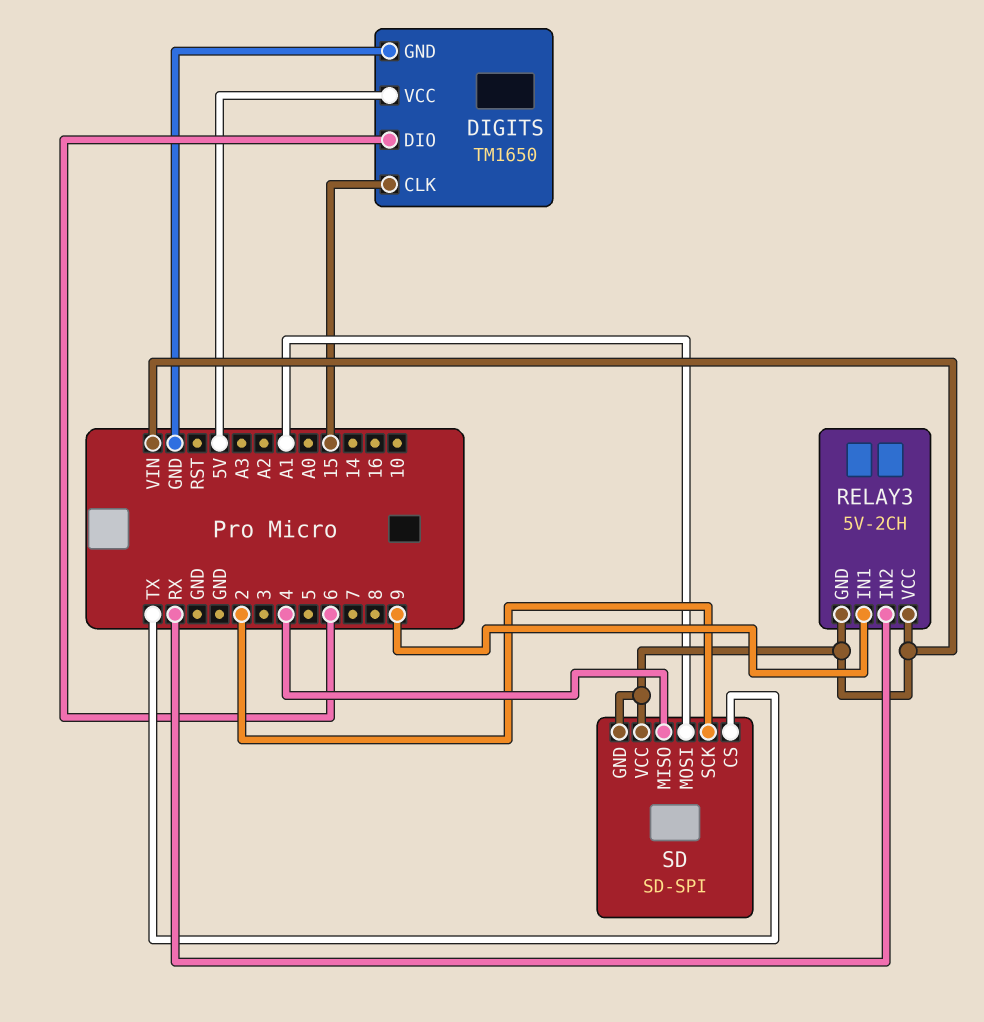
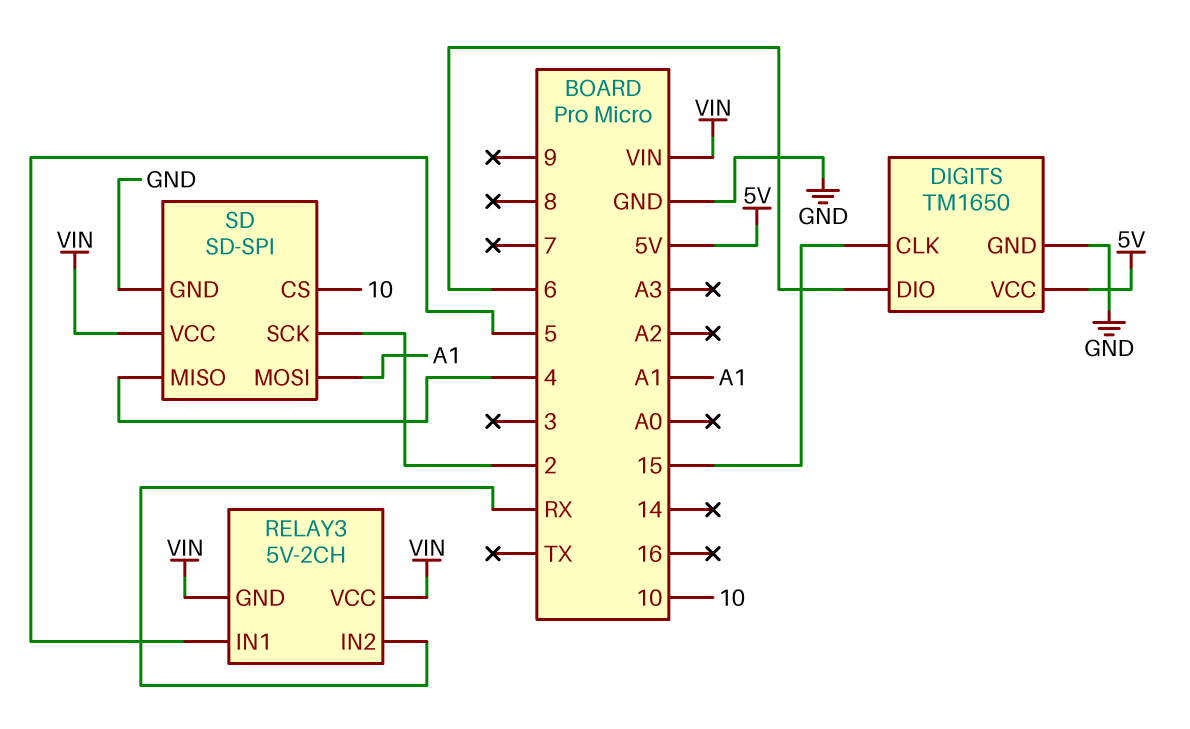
RELAY3 pin IN1: 9 -> 5
SD pin CS: TX -> 10
SD pin GND: VIN -> GND

